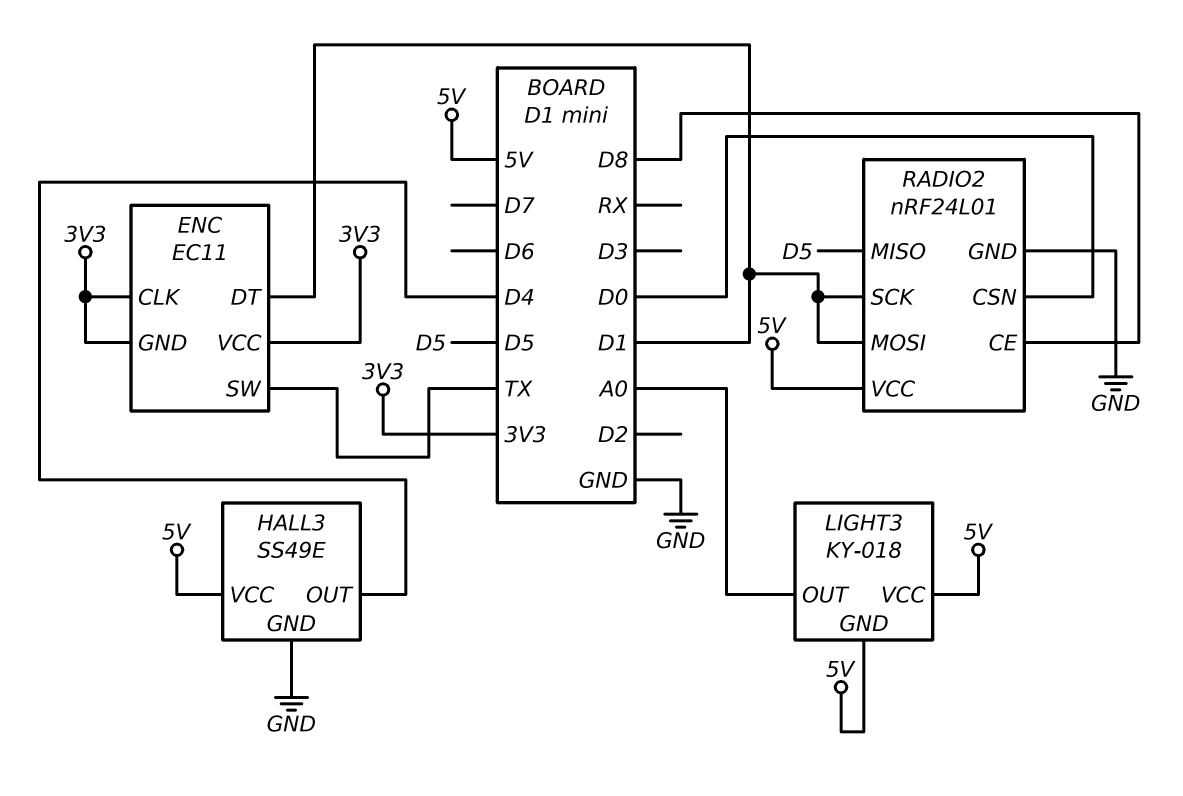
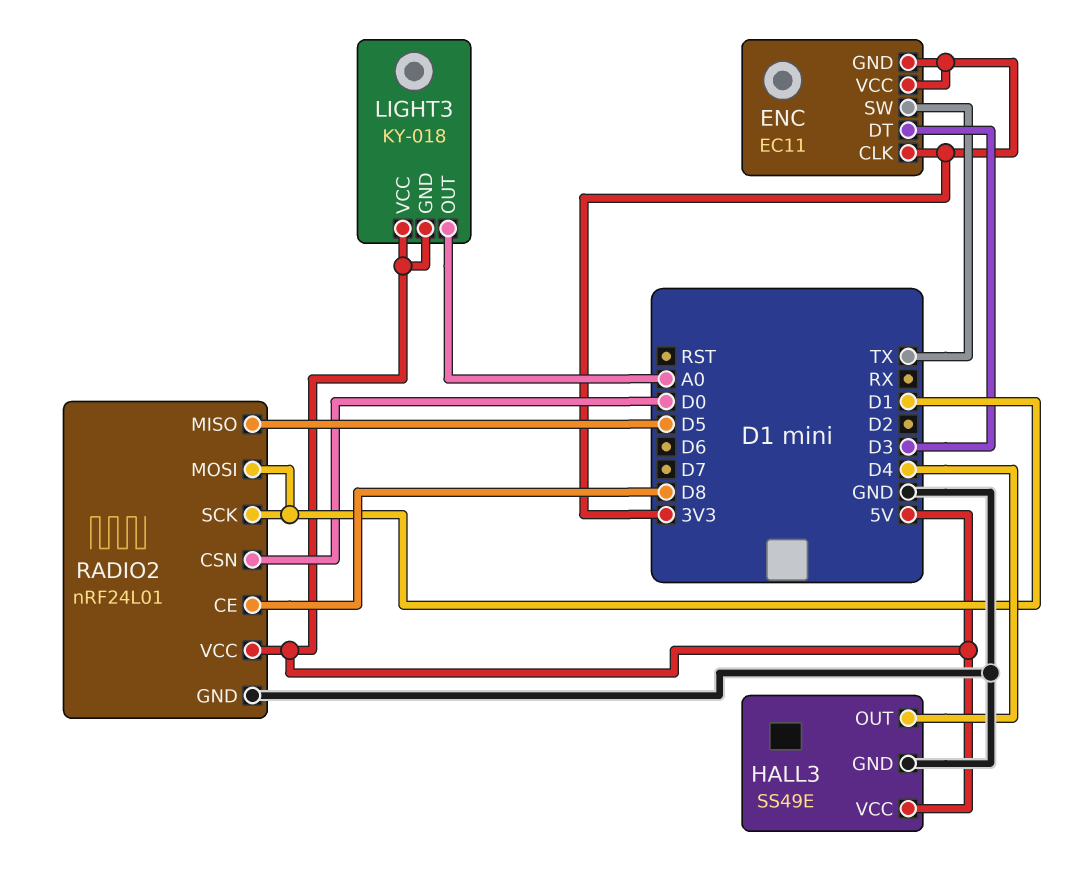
ENC pin DT: D1 -> D3

